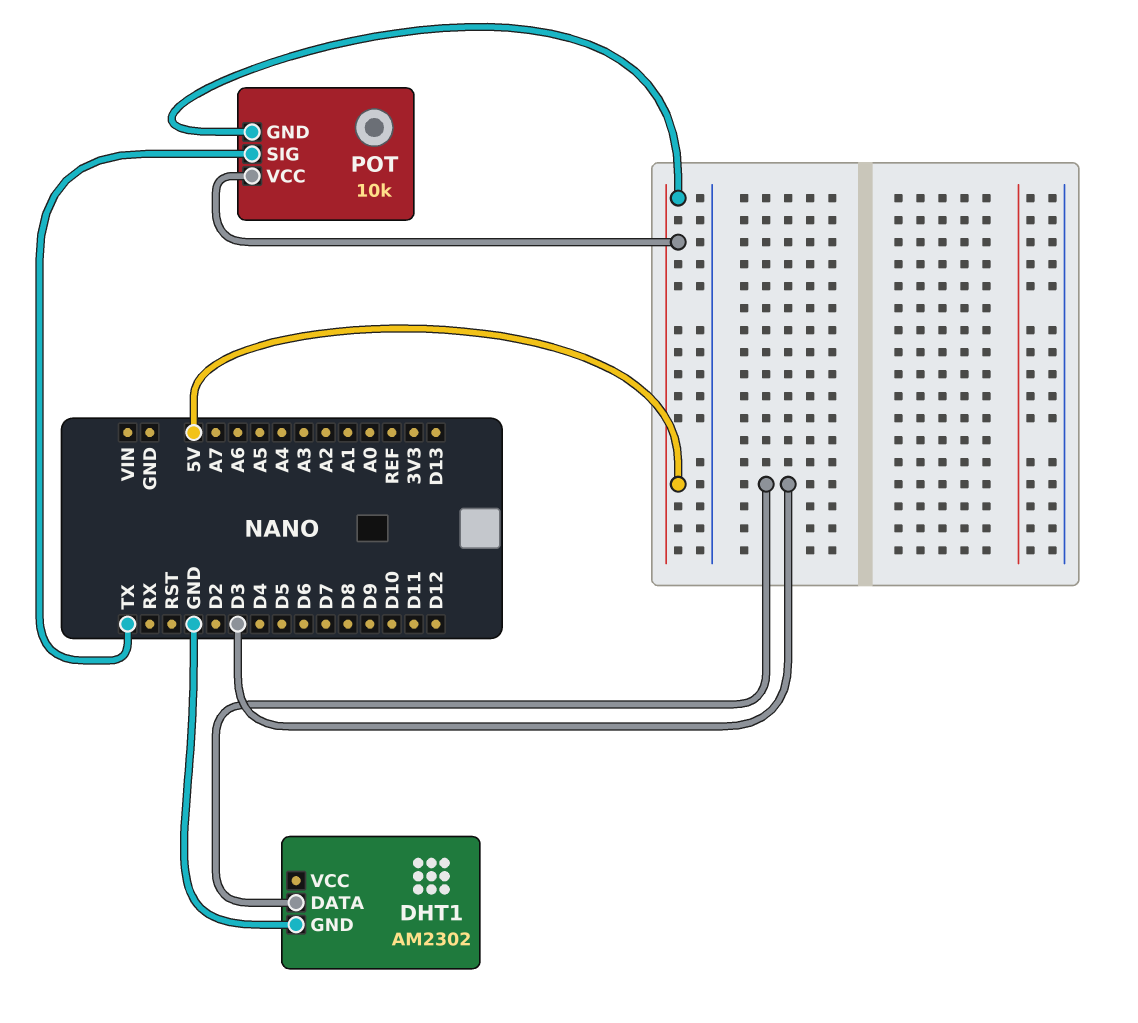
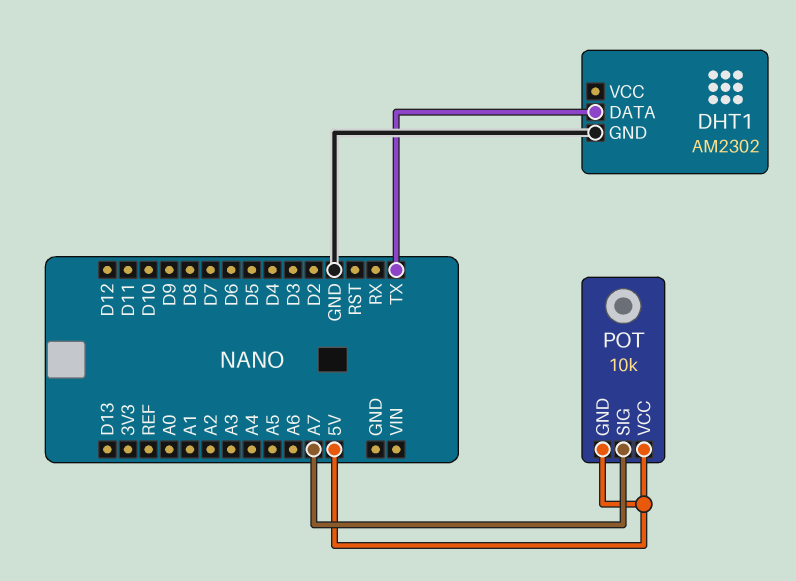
DHT1 pin DATA: D3 -> TX
POT pin SIG: TX -> A7

